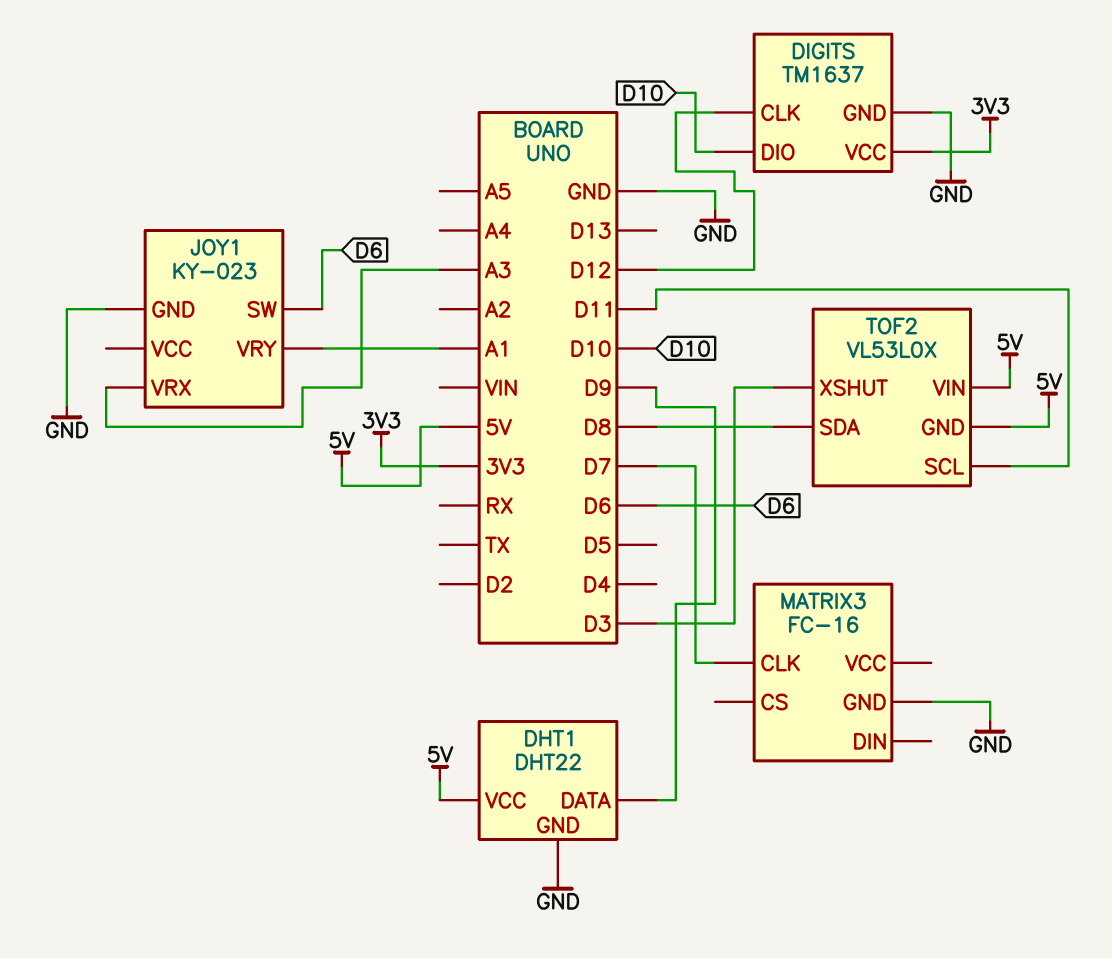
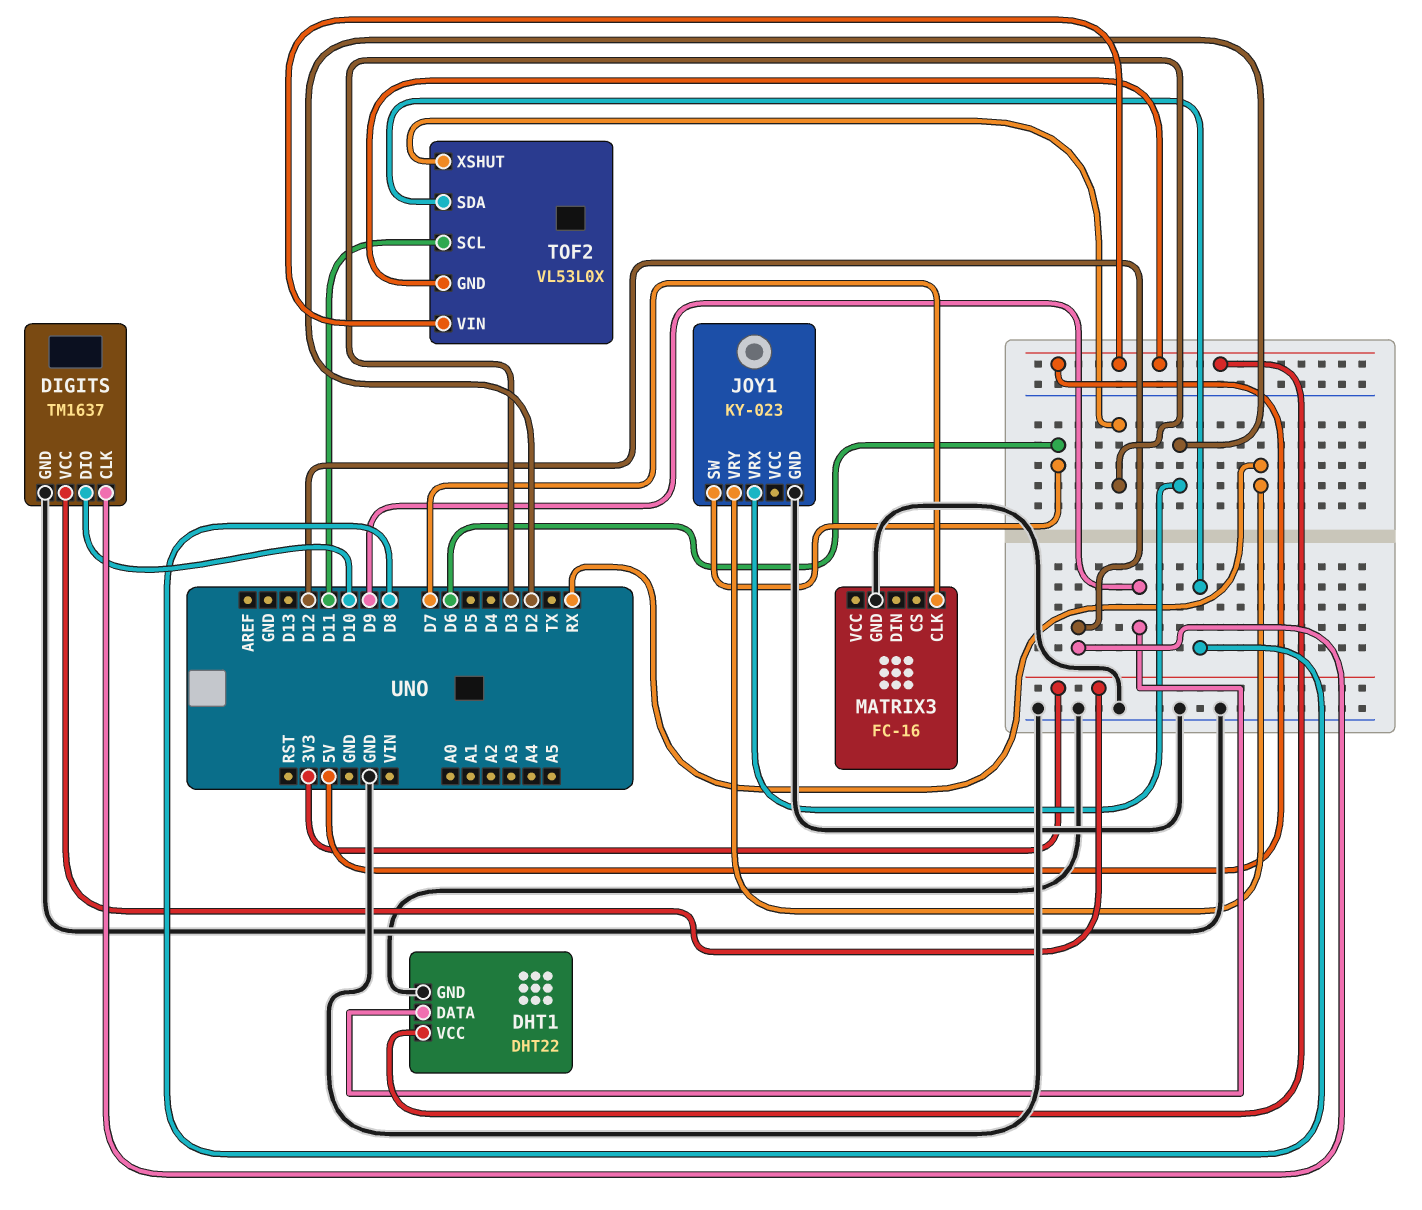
JOY1 pin VRX: A3 -> D2
JOY1 pin VRY: A1 -> RX

